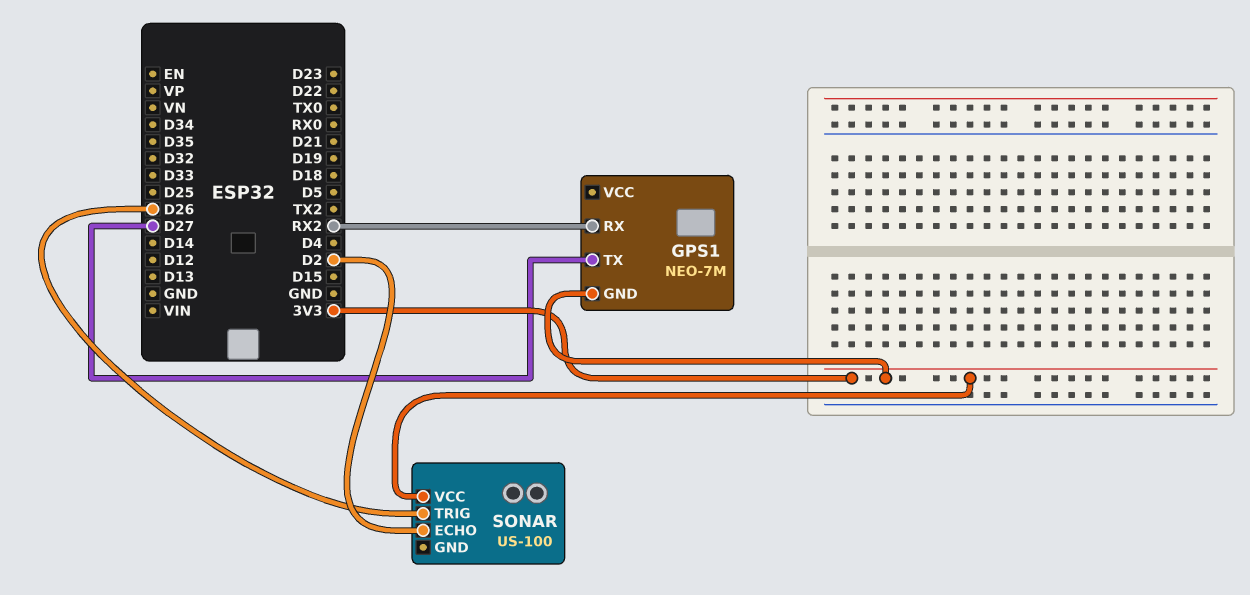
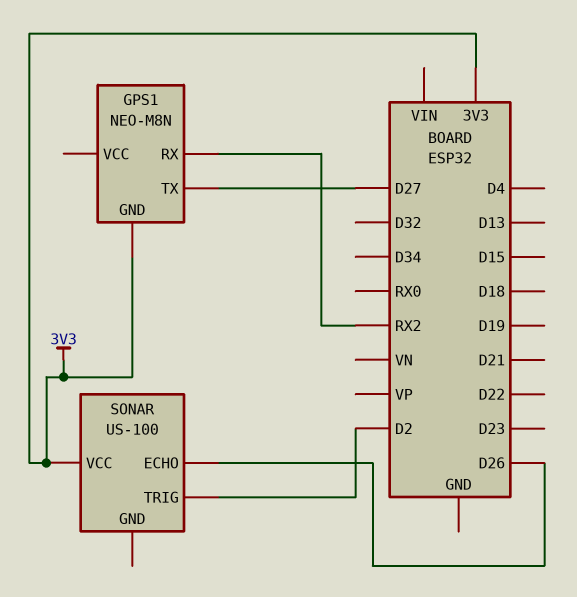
GPS1: NEO-7M -> NEO-M8N
SONAR pin ECHO: D2 -> D26
SONAR pin TRIG: D26 -> D2

